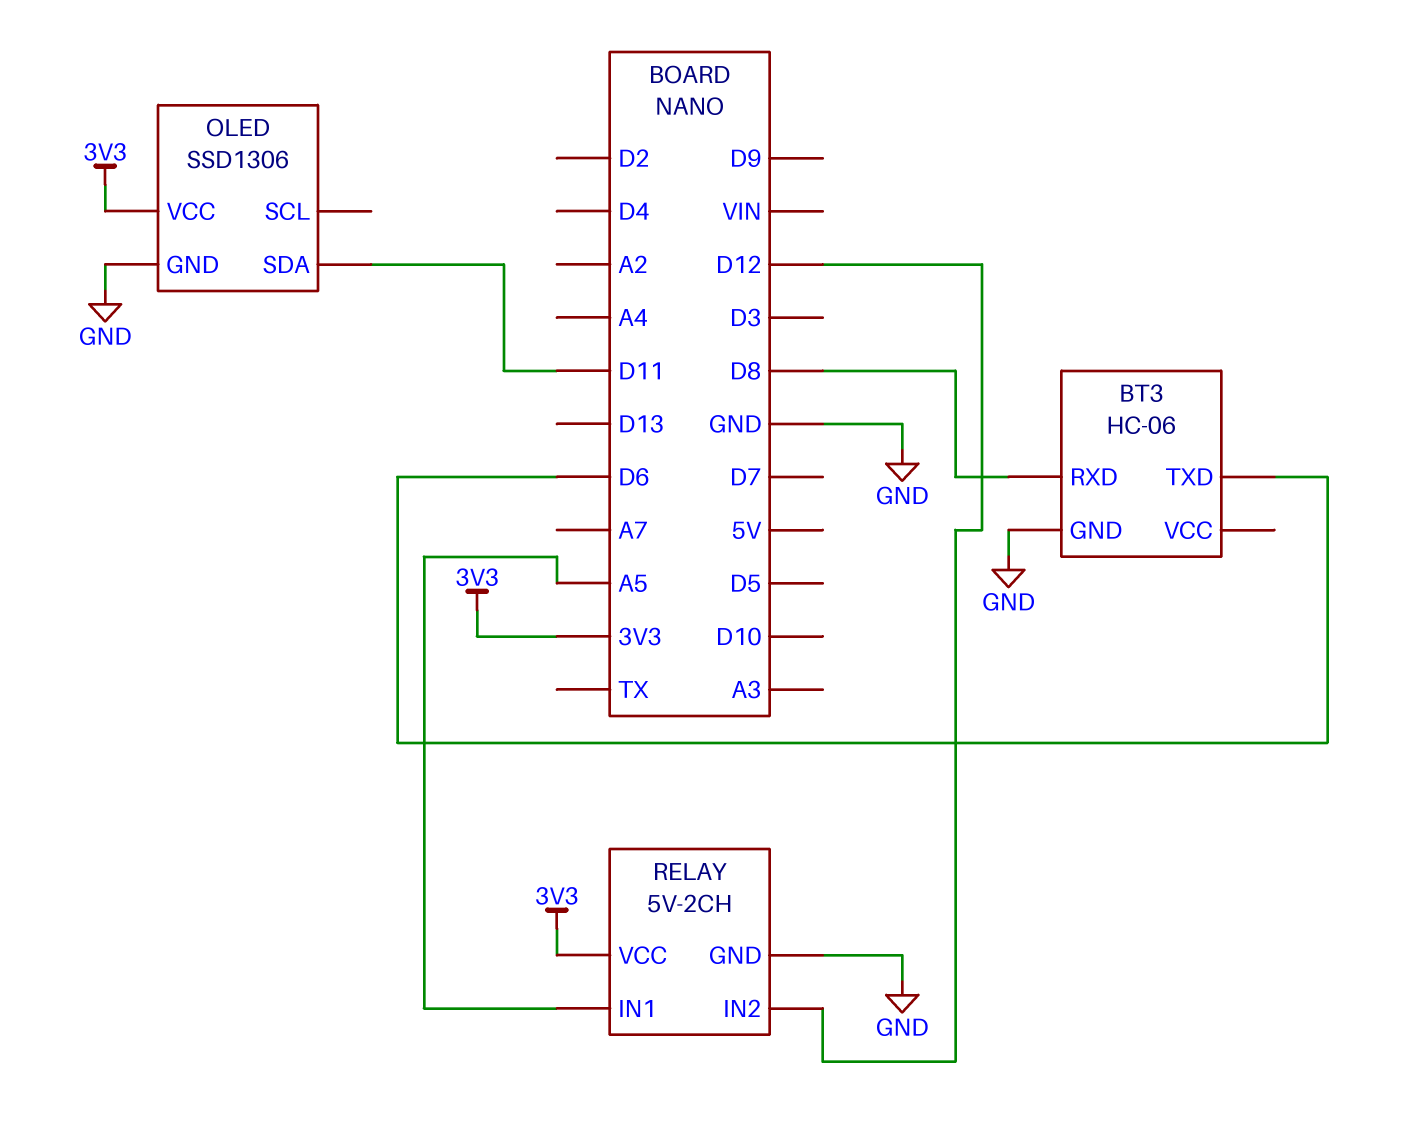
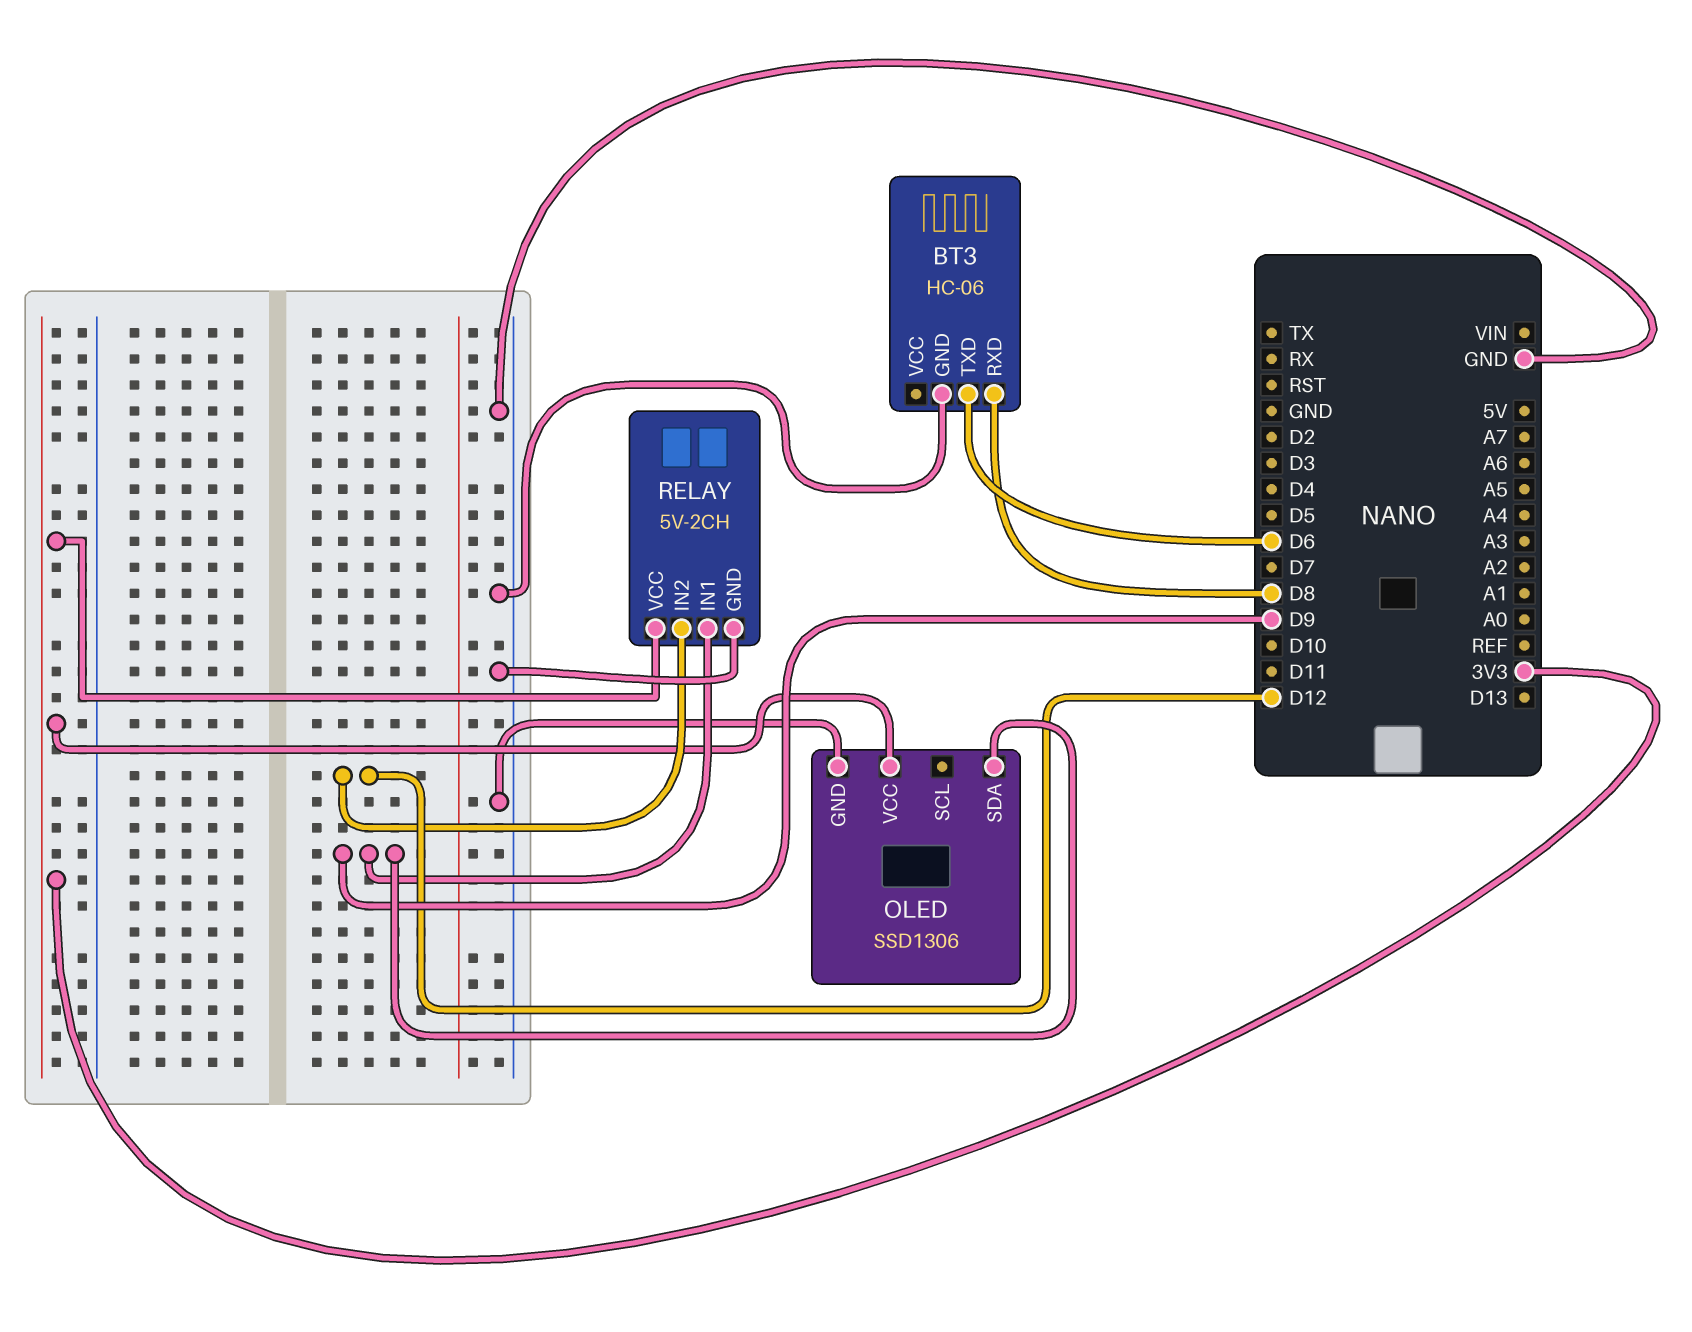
OLED pin SDA: D11 -> D9
RELAY pin IN1: A5 -> D9

